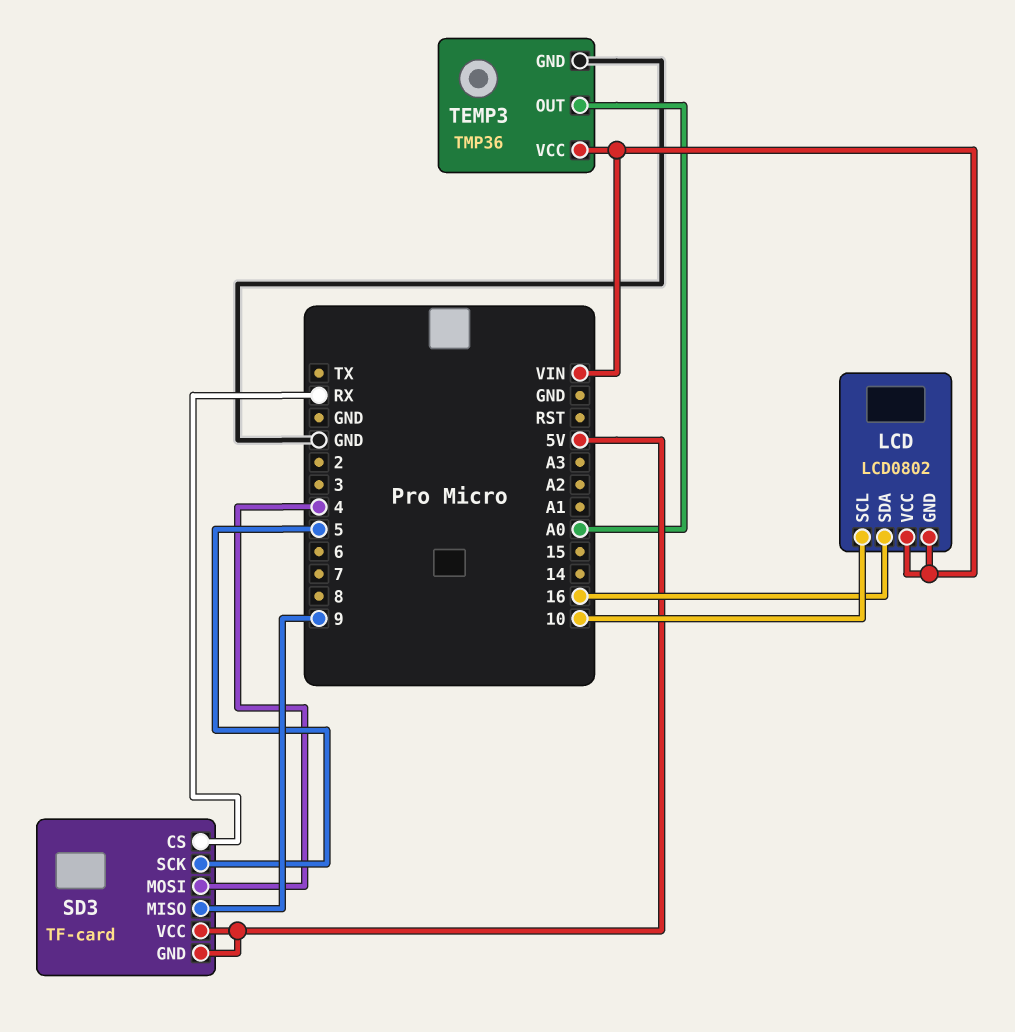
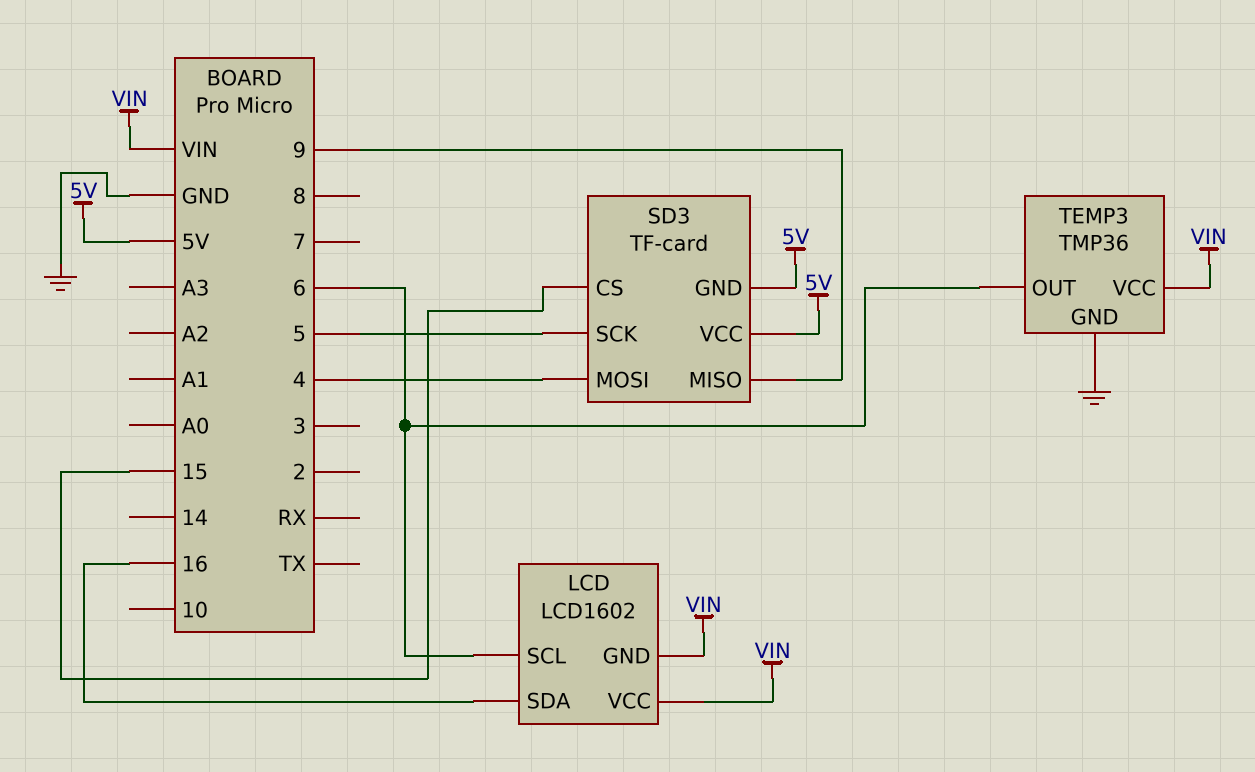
LCD: LCD0802 -> LCD1602
LCD pin SCL: 10 -> 6
SD3 pin CS: RX -> 15
TEMP3 pin OUT: A0 -> 6

